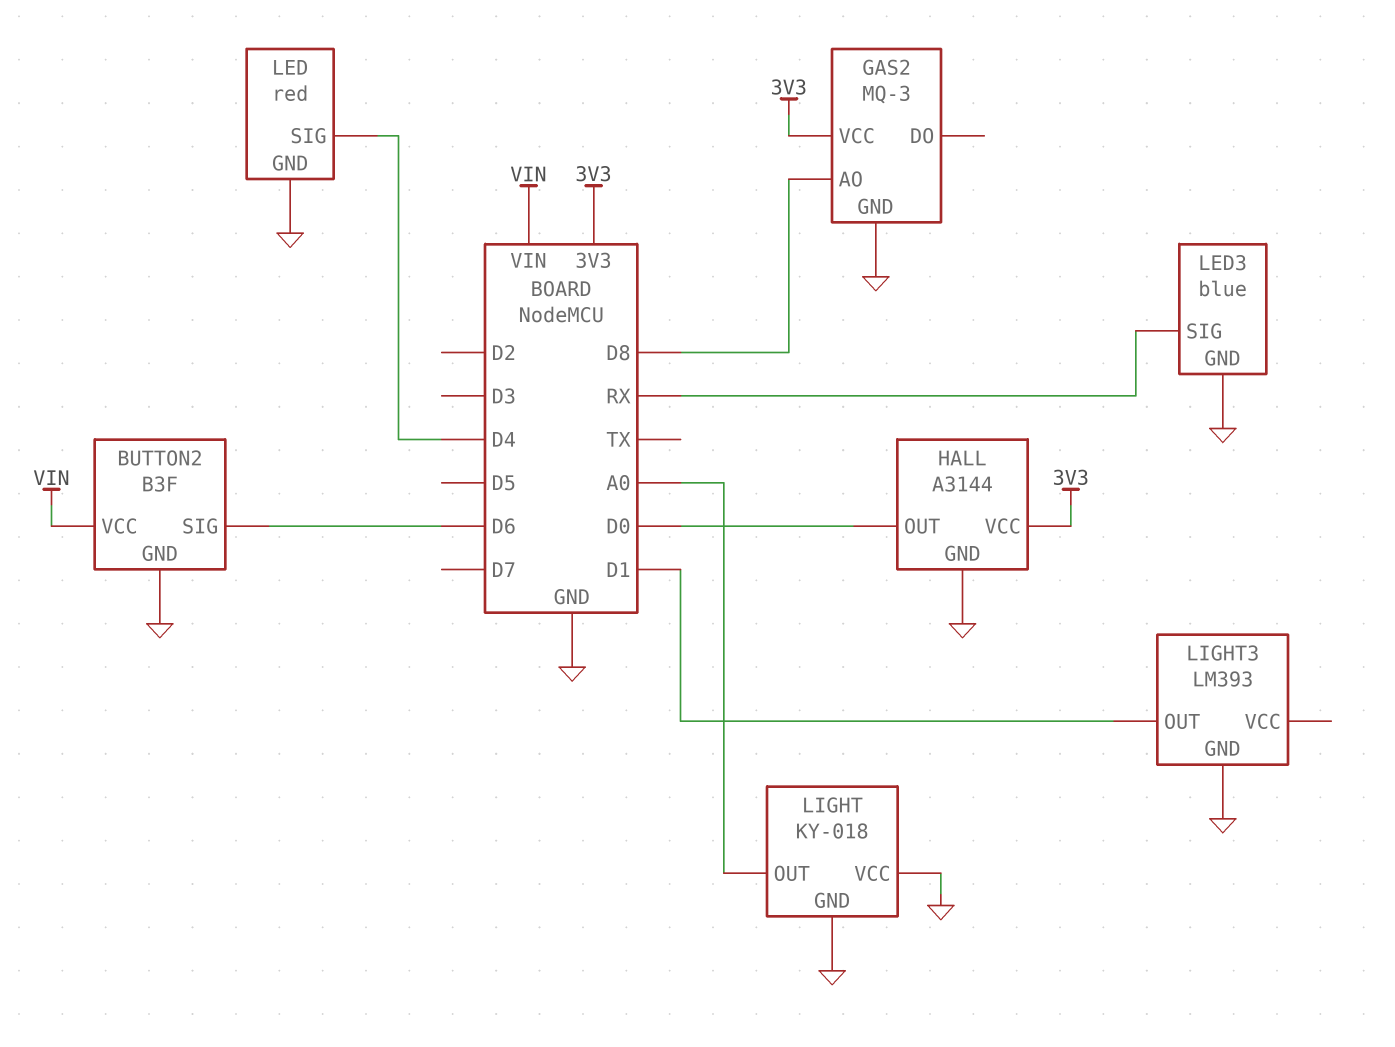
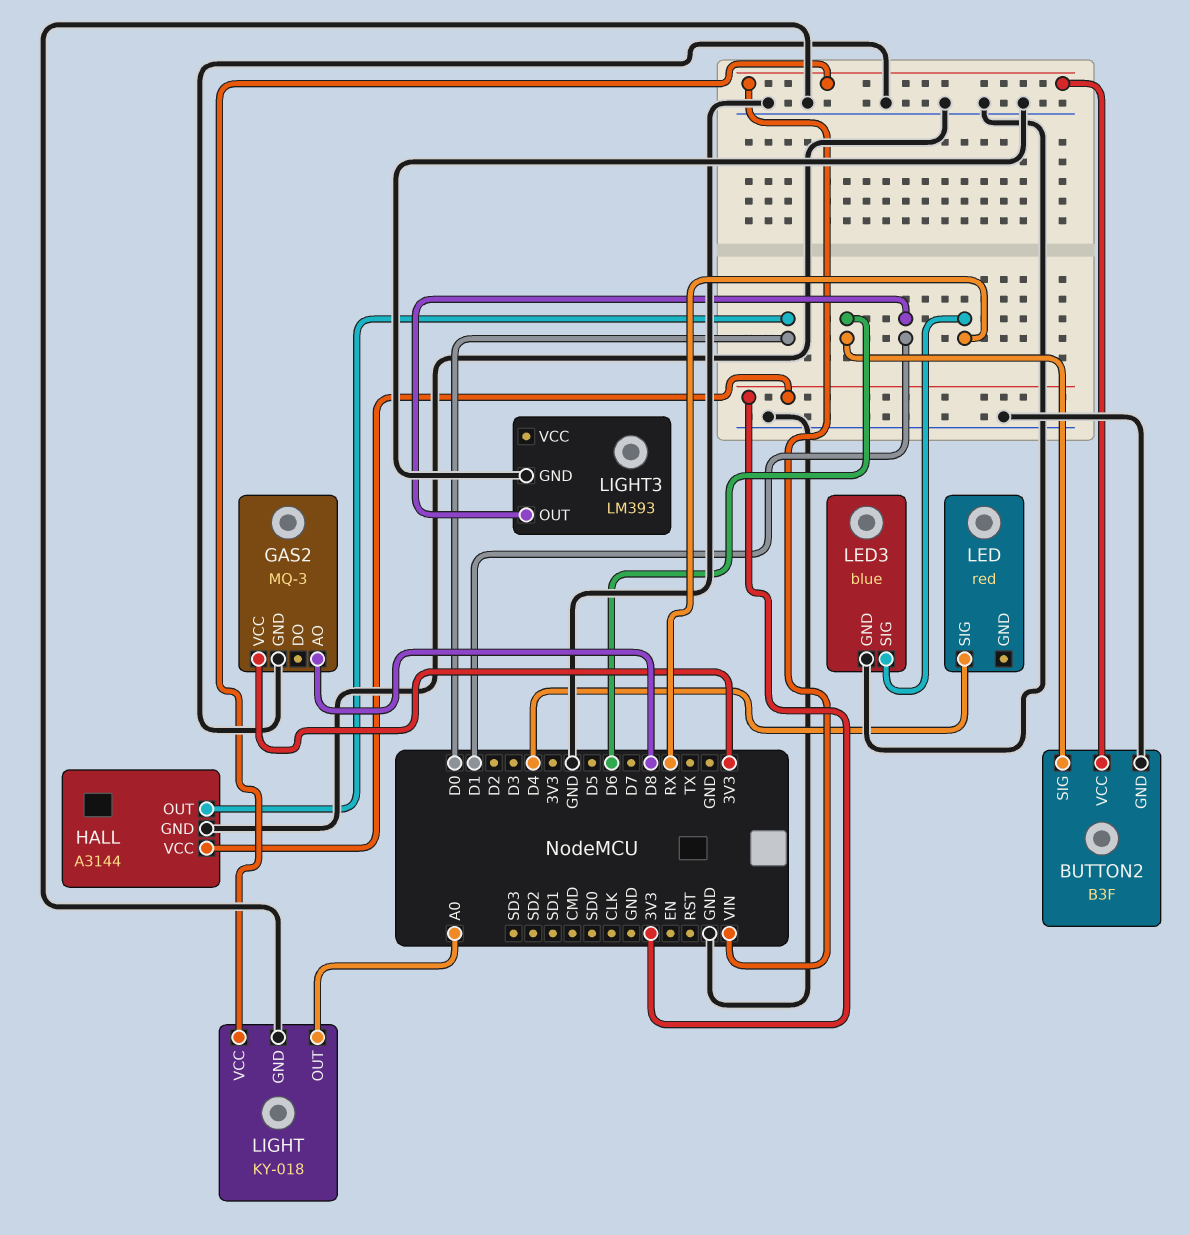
LED pin GND: GND -> none
LIGHT pin VCC: GND -> VIN

